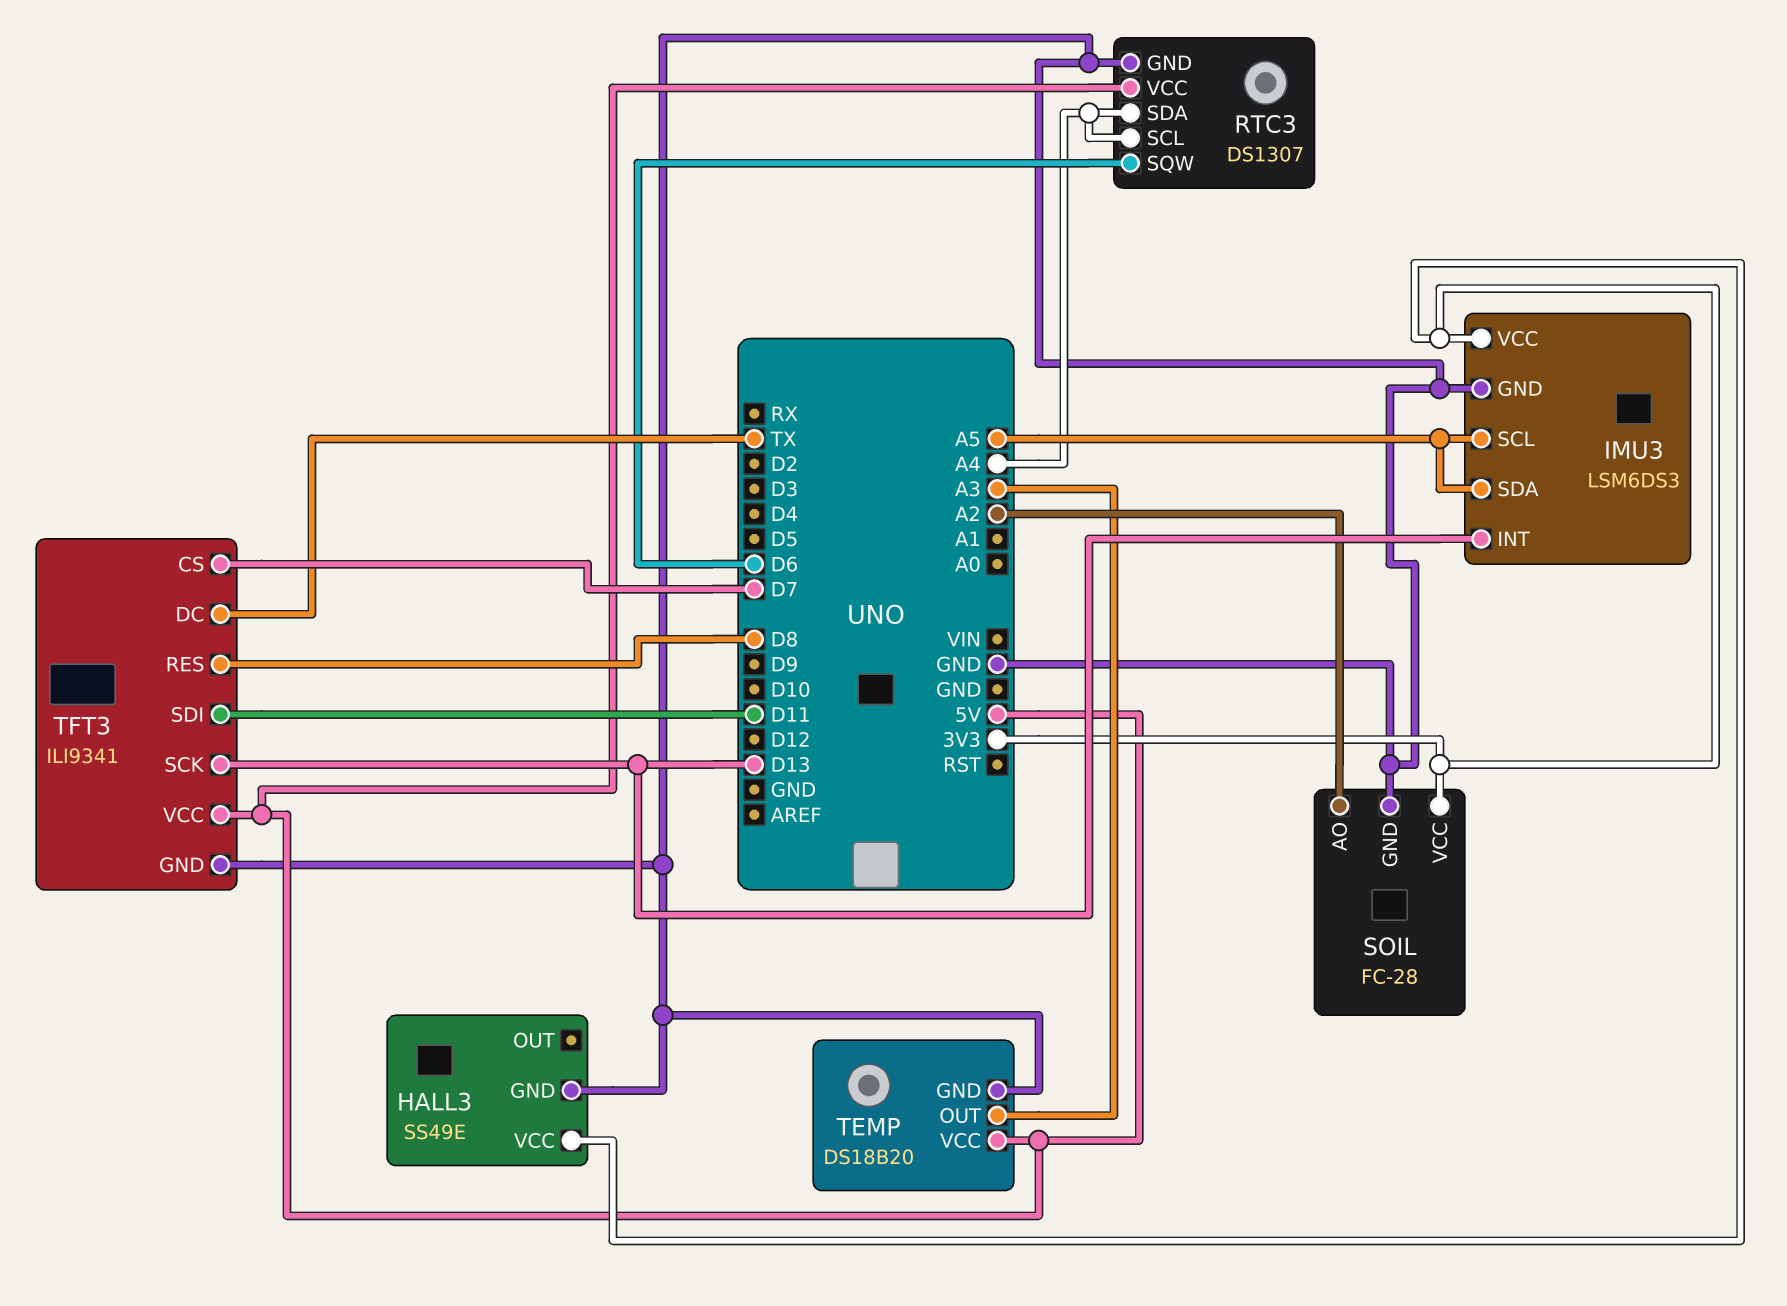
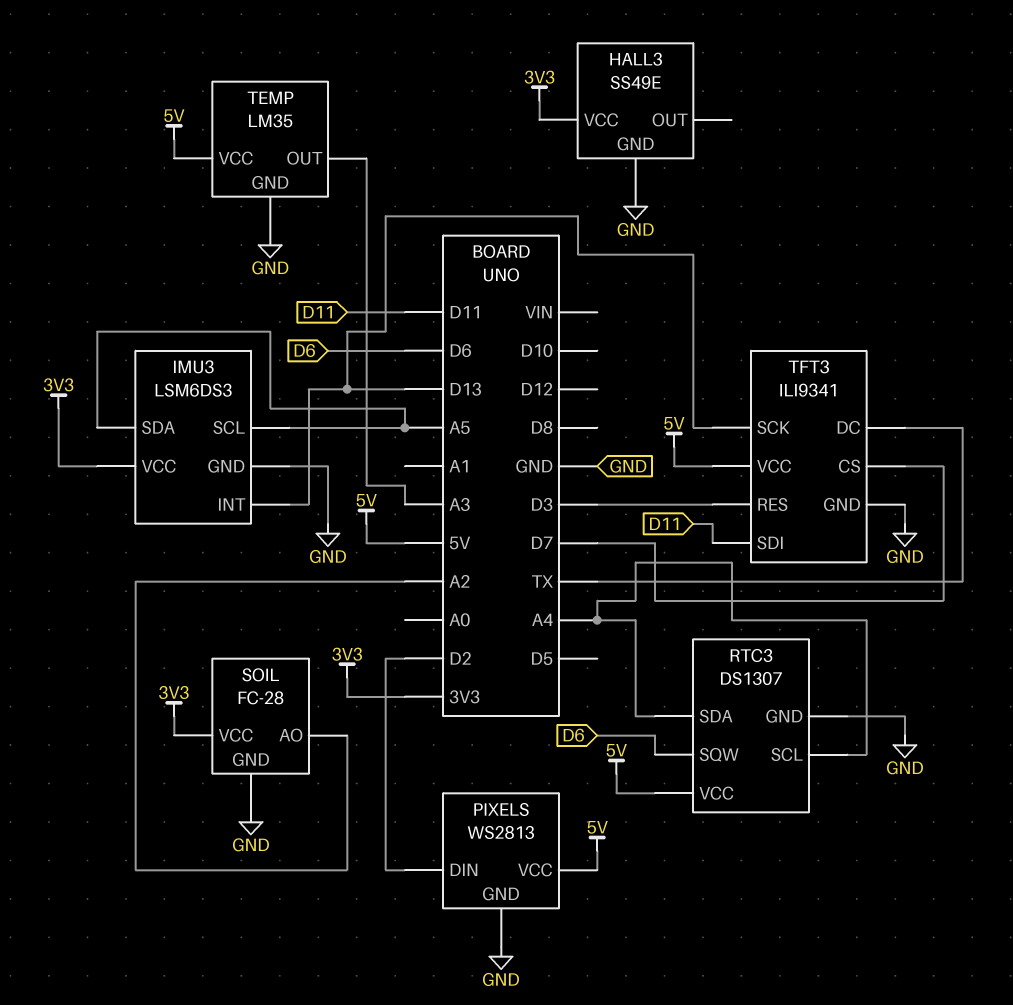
PIXELS: none -> WS2813
PIXELS pin DIN: none -> D2
PIXELS pin GND: none -> GND
PIXELS pin VCC: none -> 5V
TEMP: DS18B20 -> LM35
TFT3 pin RES: D8 -> D3

